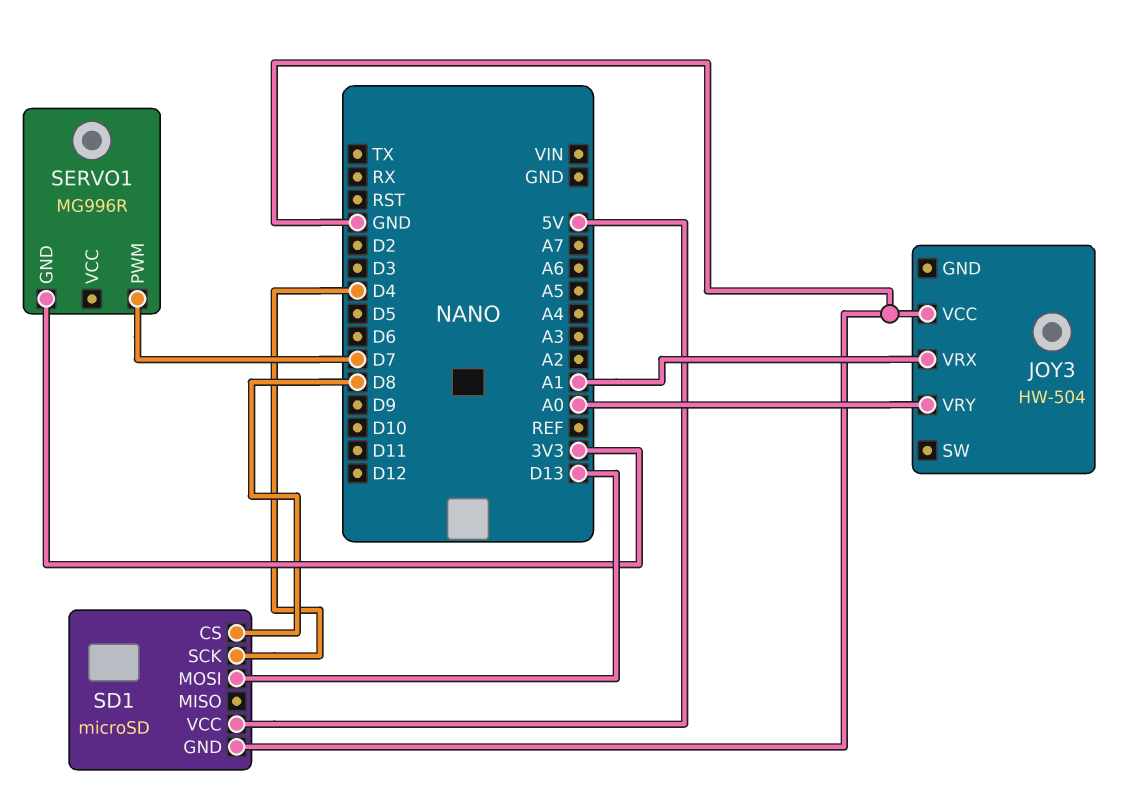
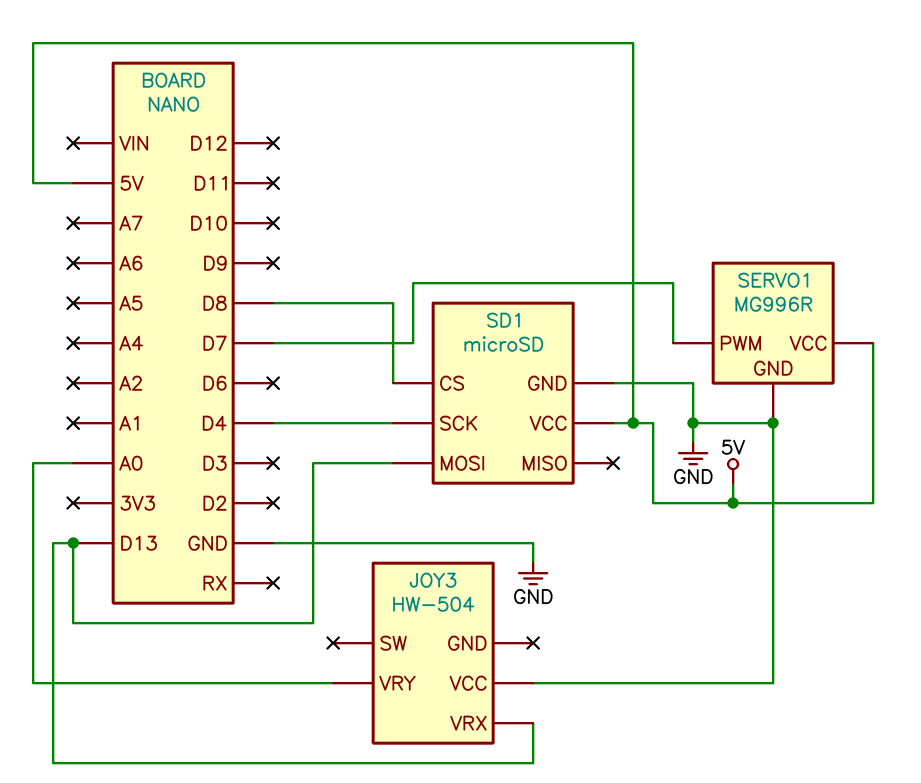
JOY3 pin VRX: A1 -> D13
SERVO1 pin GND: 3V3 -> GND
SERVO1 pin VCC: none -> 5V

